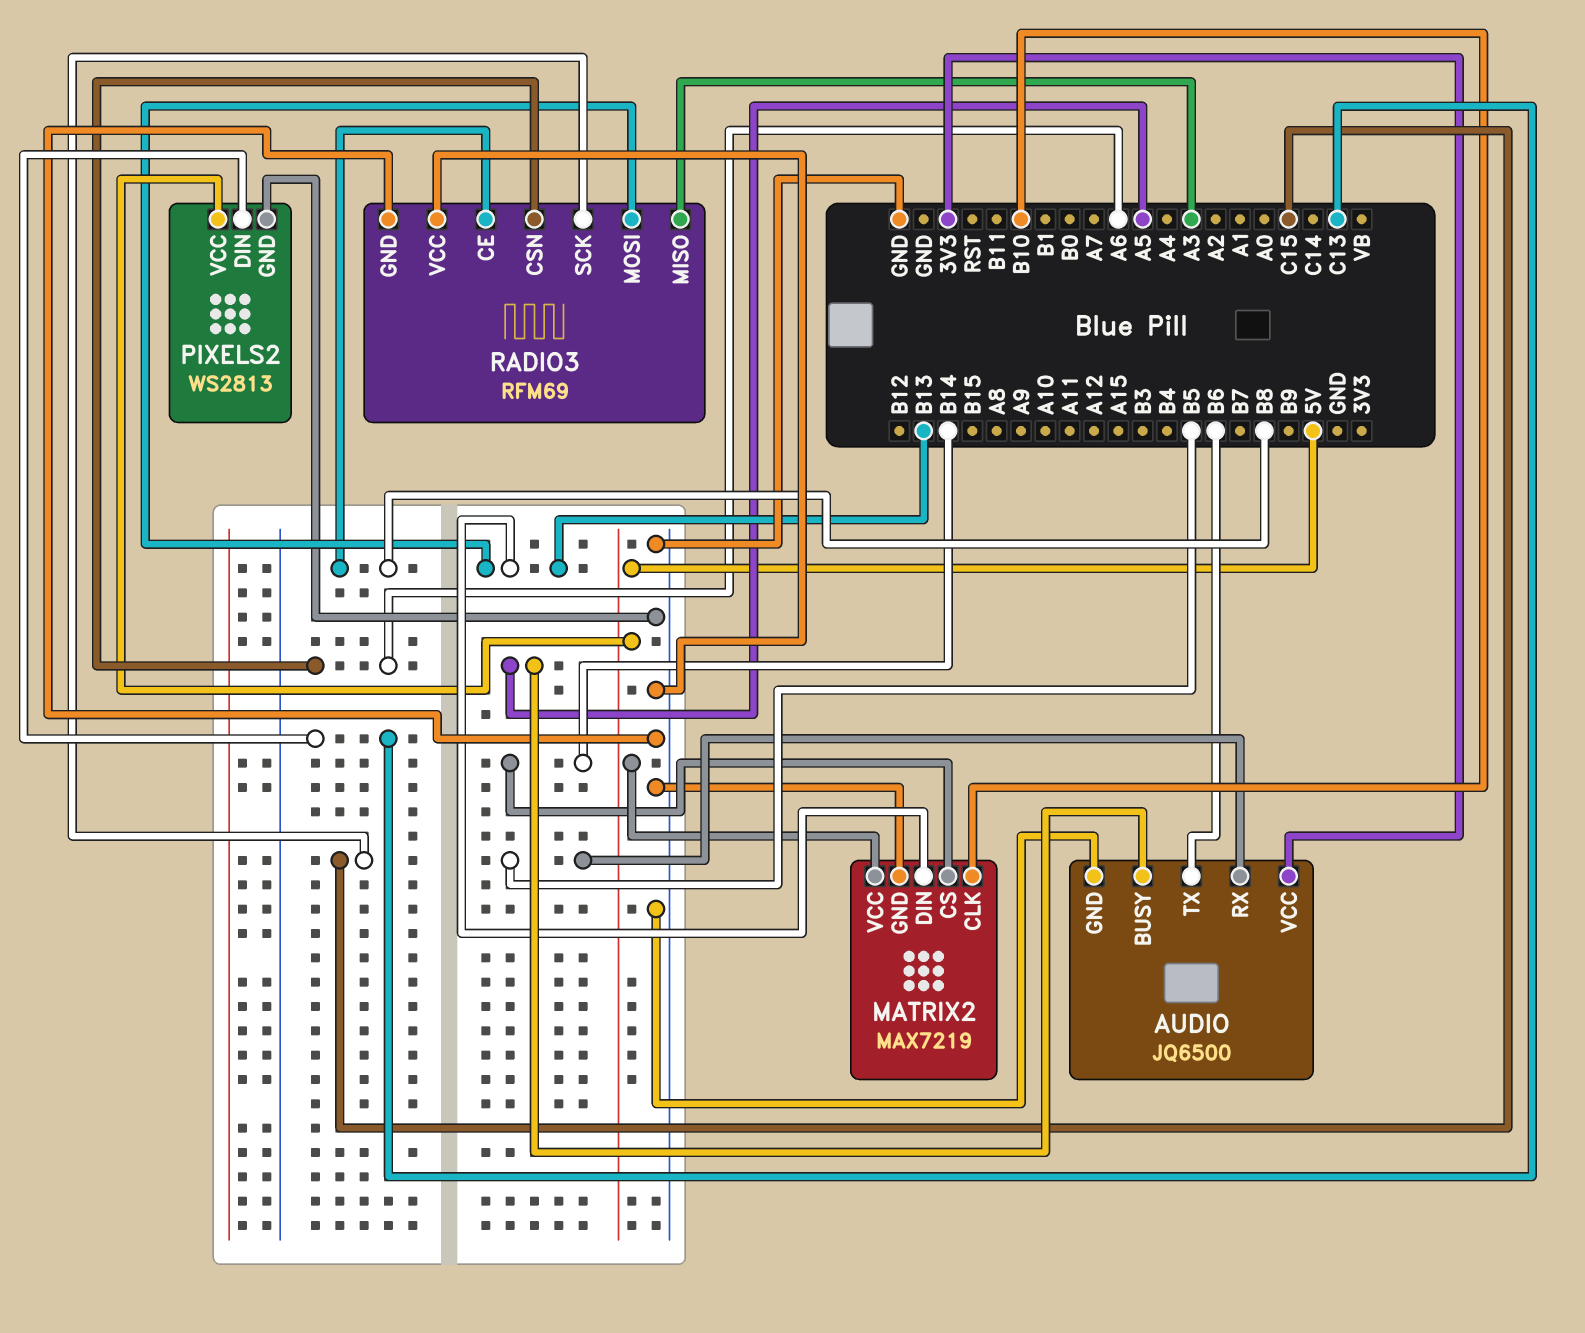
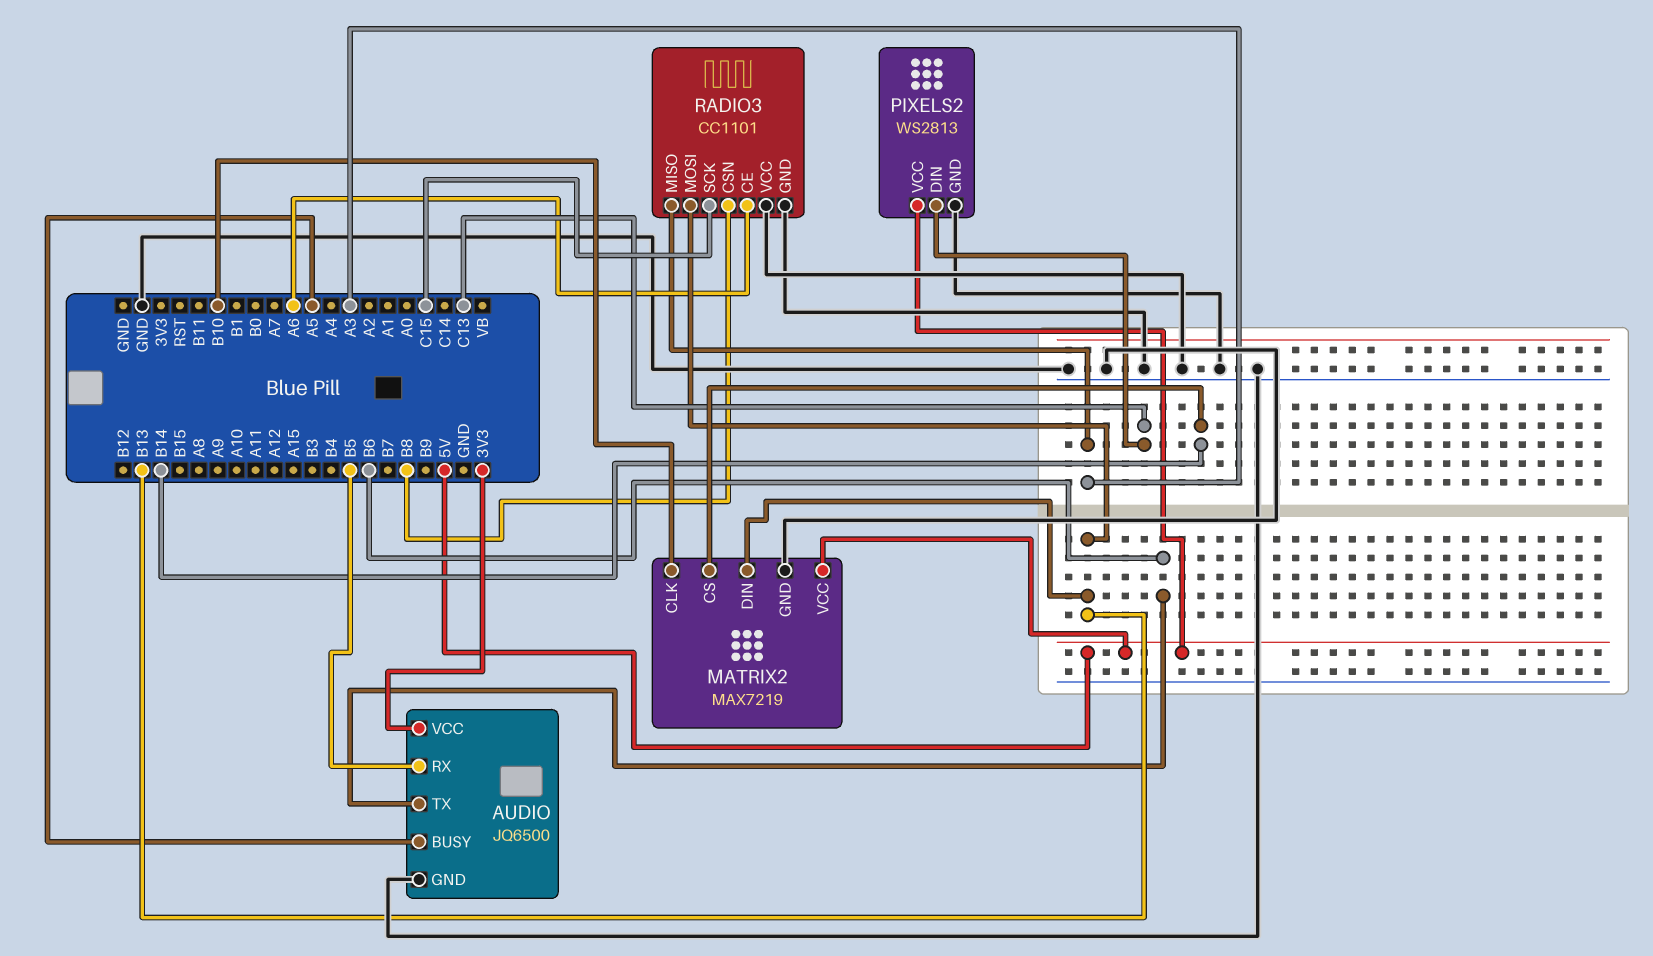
RADIO3: RFM69 -> CC1101
RADIO3 pin CE: B8 -> A6
RADIO3 pin CSN: A6 -> B8

